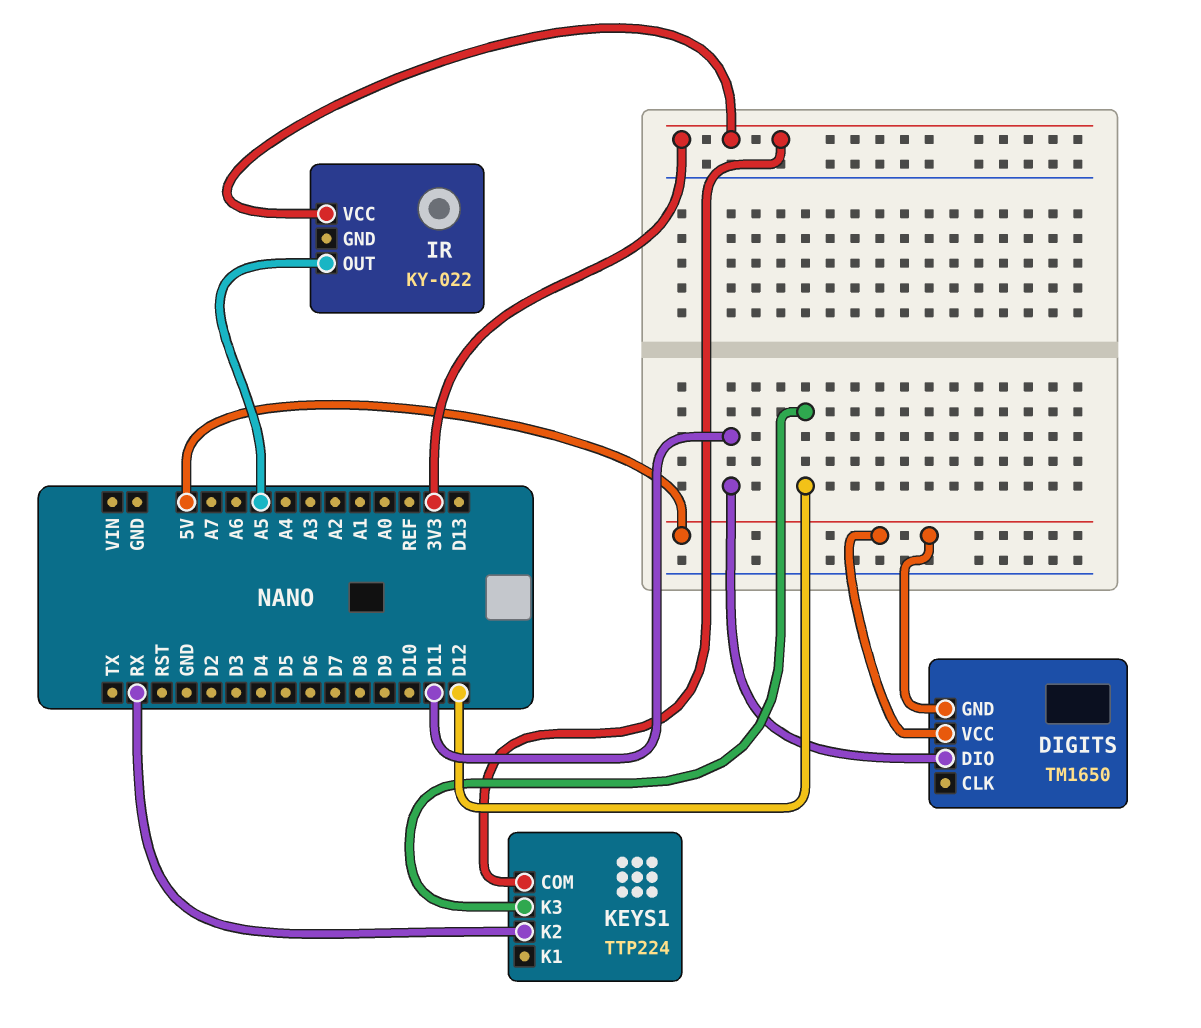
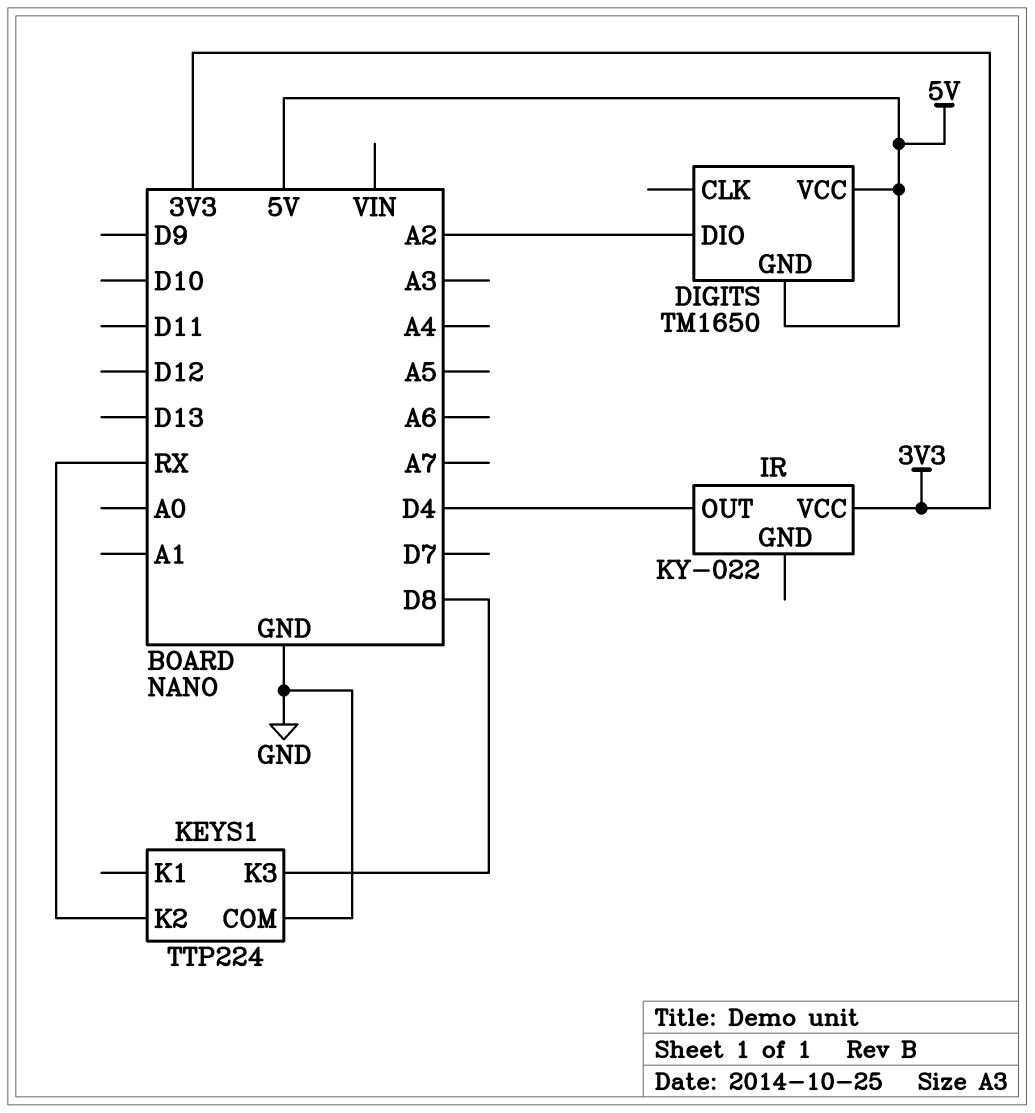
DIGITS pin DIO: D11 -> A2
IR pin OUT: A5 -> D4
KEYS1 pin COM: 3V3 -> GND
KEYS1 pin K3: D12 -> D8

